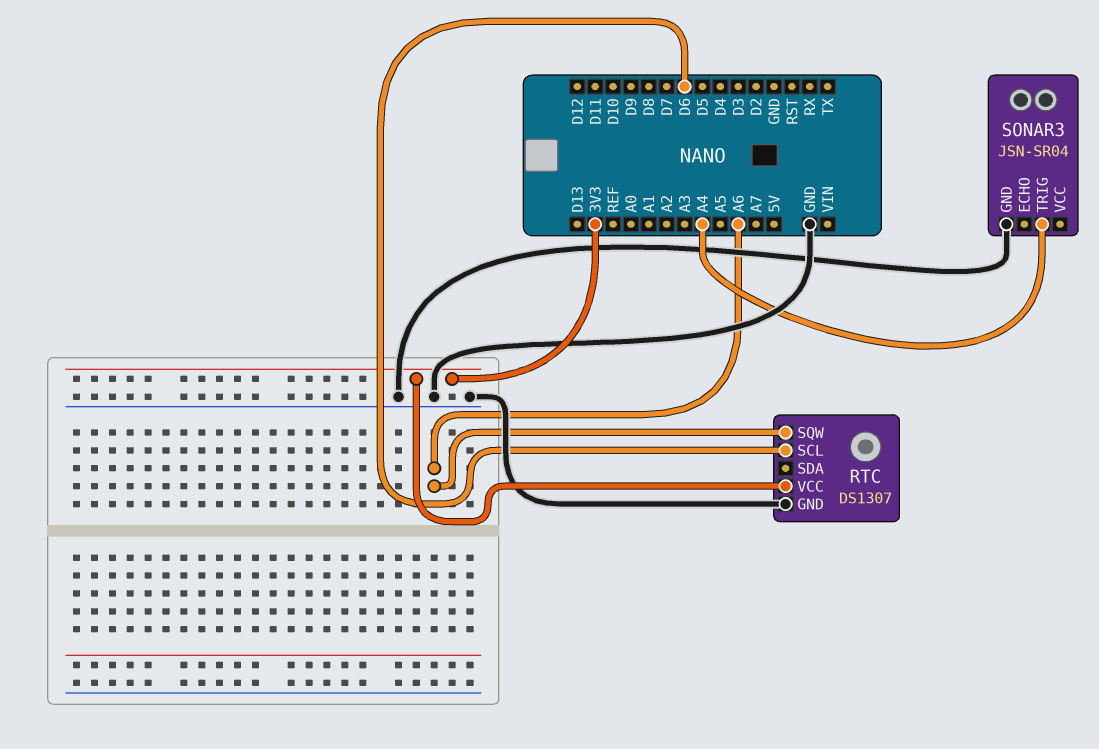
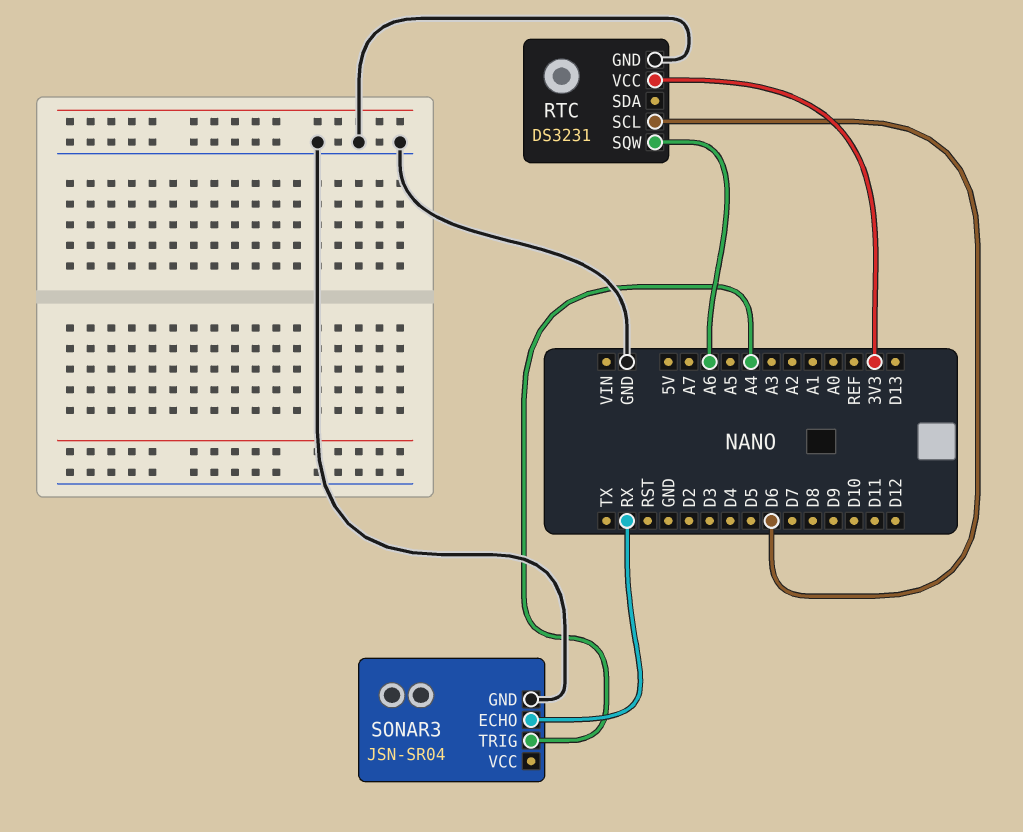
RTC: DS1307 -> DS3231
SONAR3 pin ECHO: none -> RX

